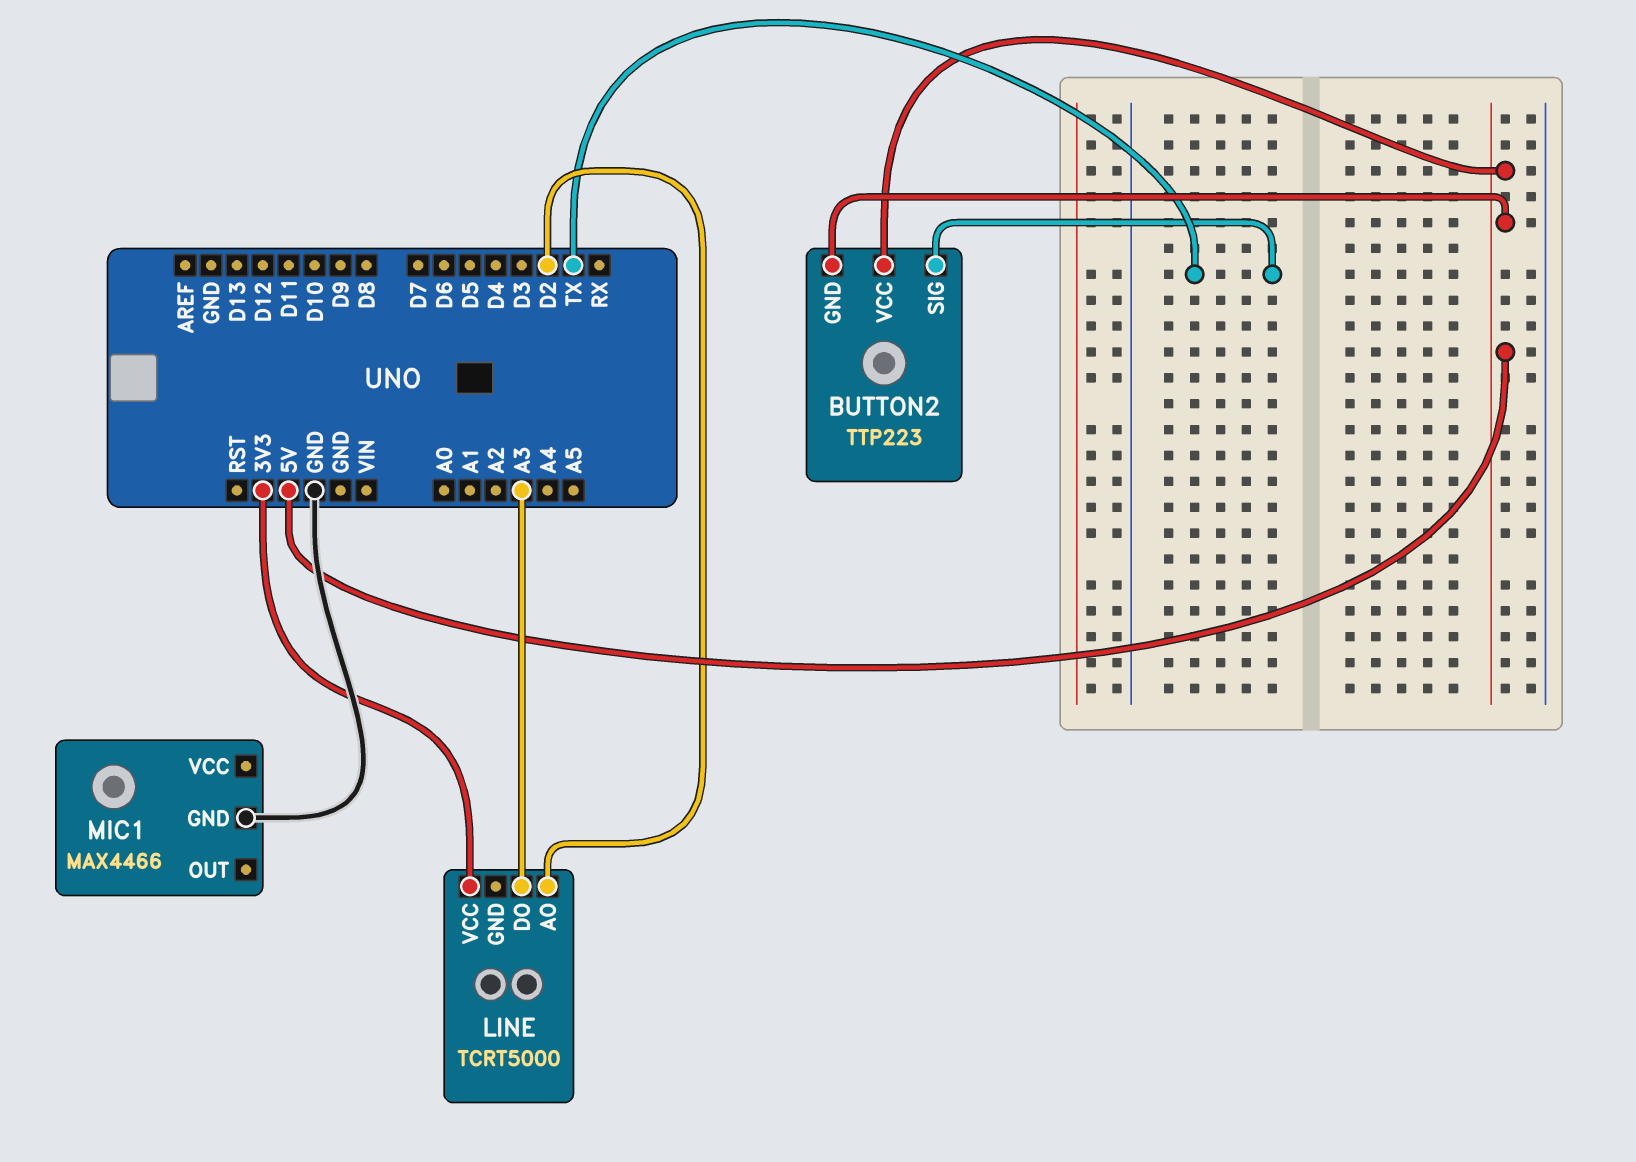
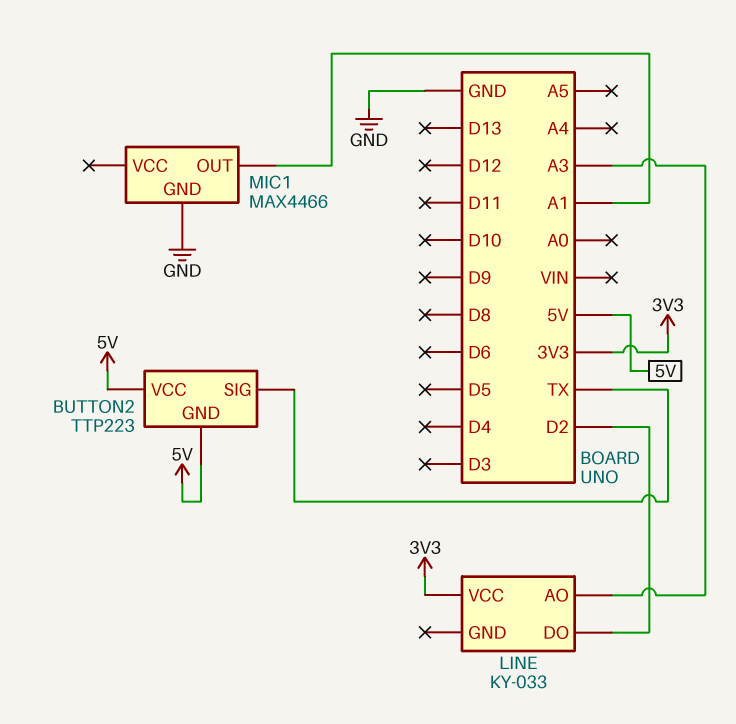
LINE: TCRT5000 -> KY-033
LINE pin AO: D2 -> A3
LINE pin DO: A3 -> D2
MIC1 pin OUT: none -> A1

